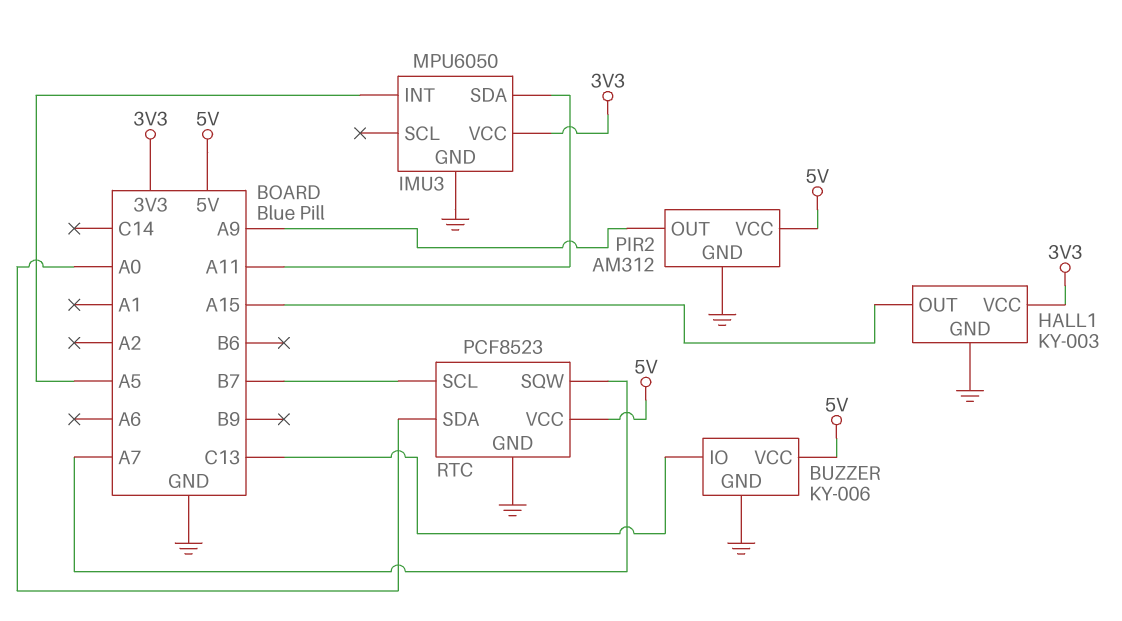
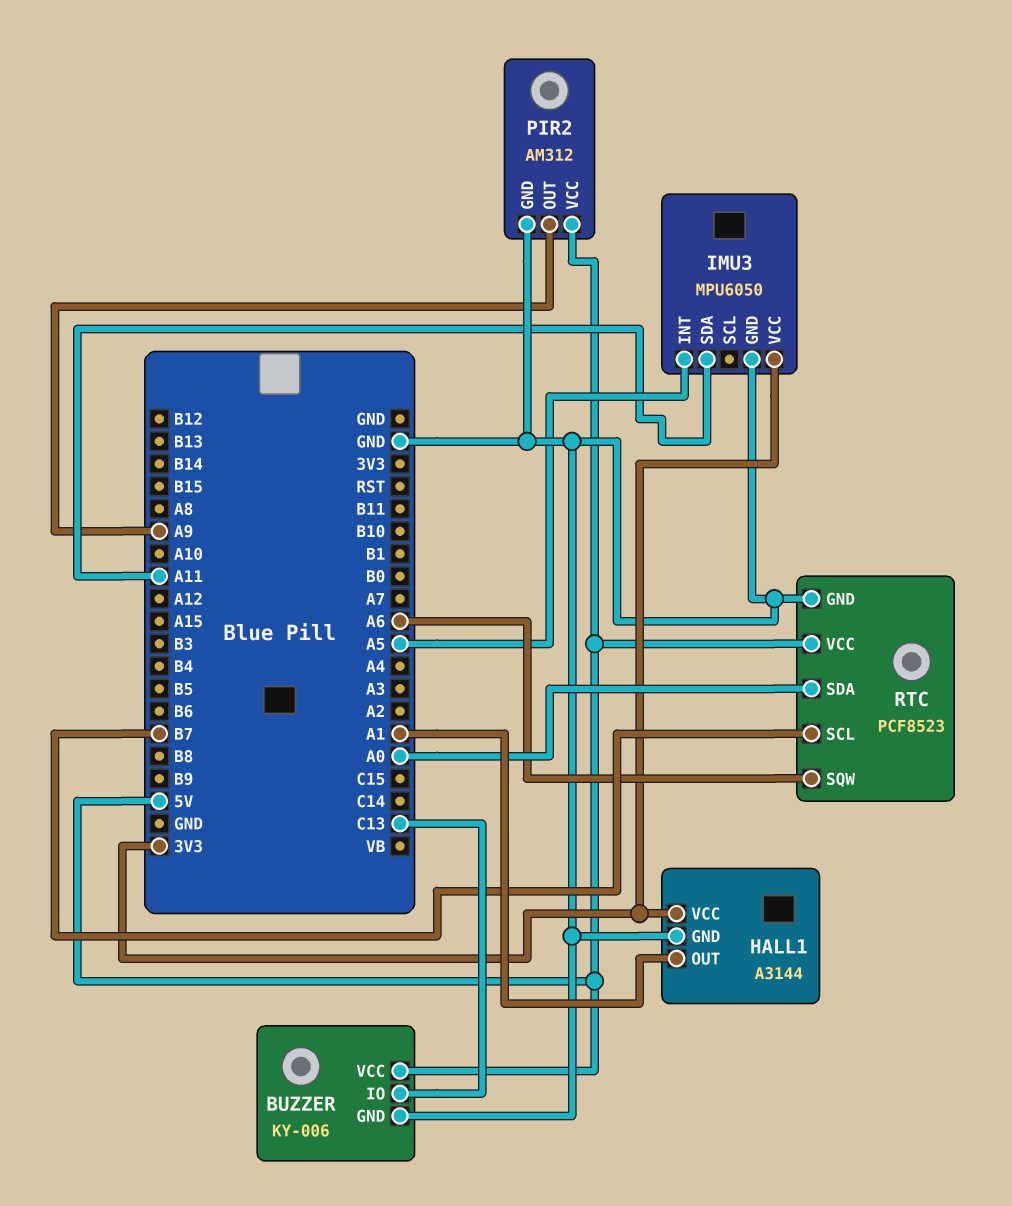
HALL1: KY-003 -> A3144
HALL1 pin OUT: A15 -> A1
RTC pin SQW: A7 -> A6

